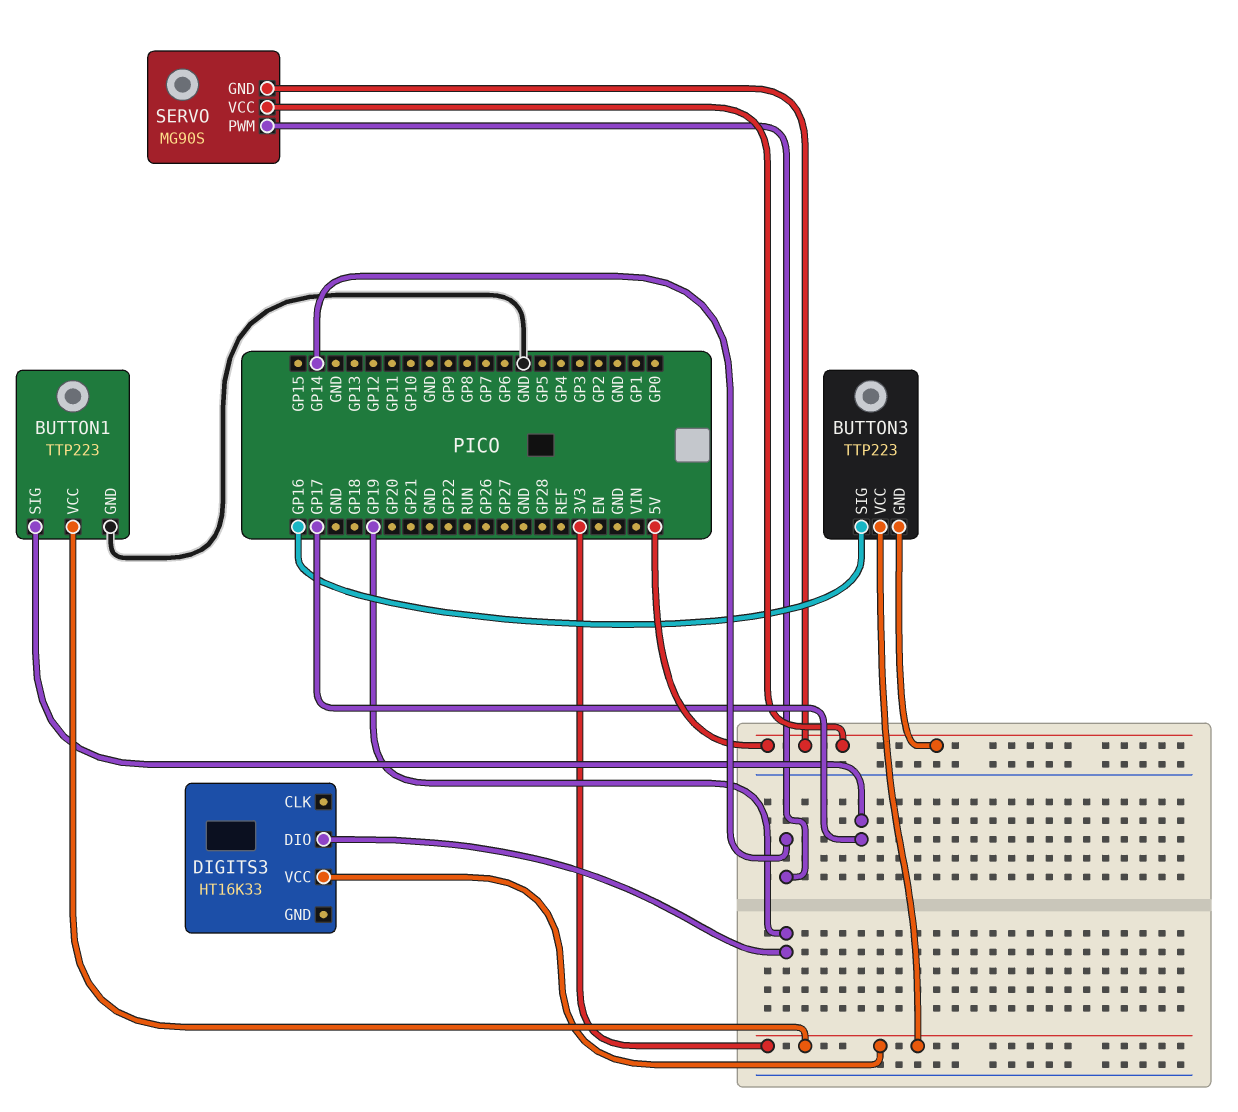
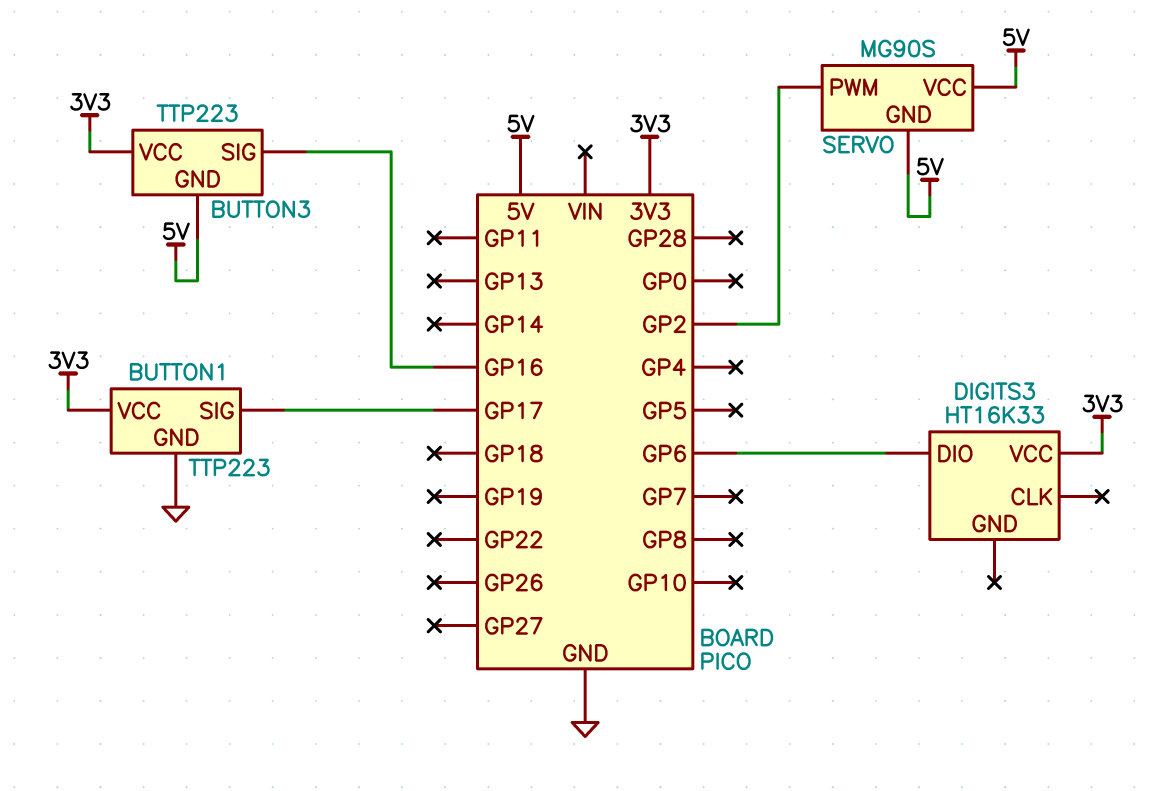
DIGITS3 pin DIO: GP19 -> GP6
SERVO pin PWM: GP14 -> GP2

